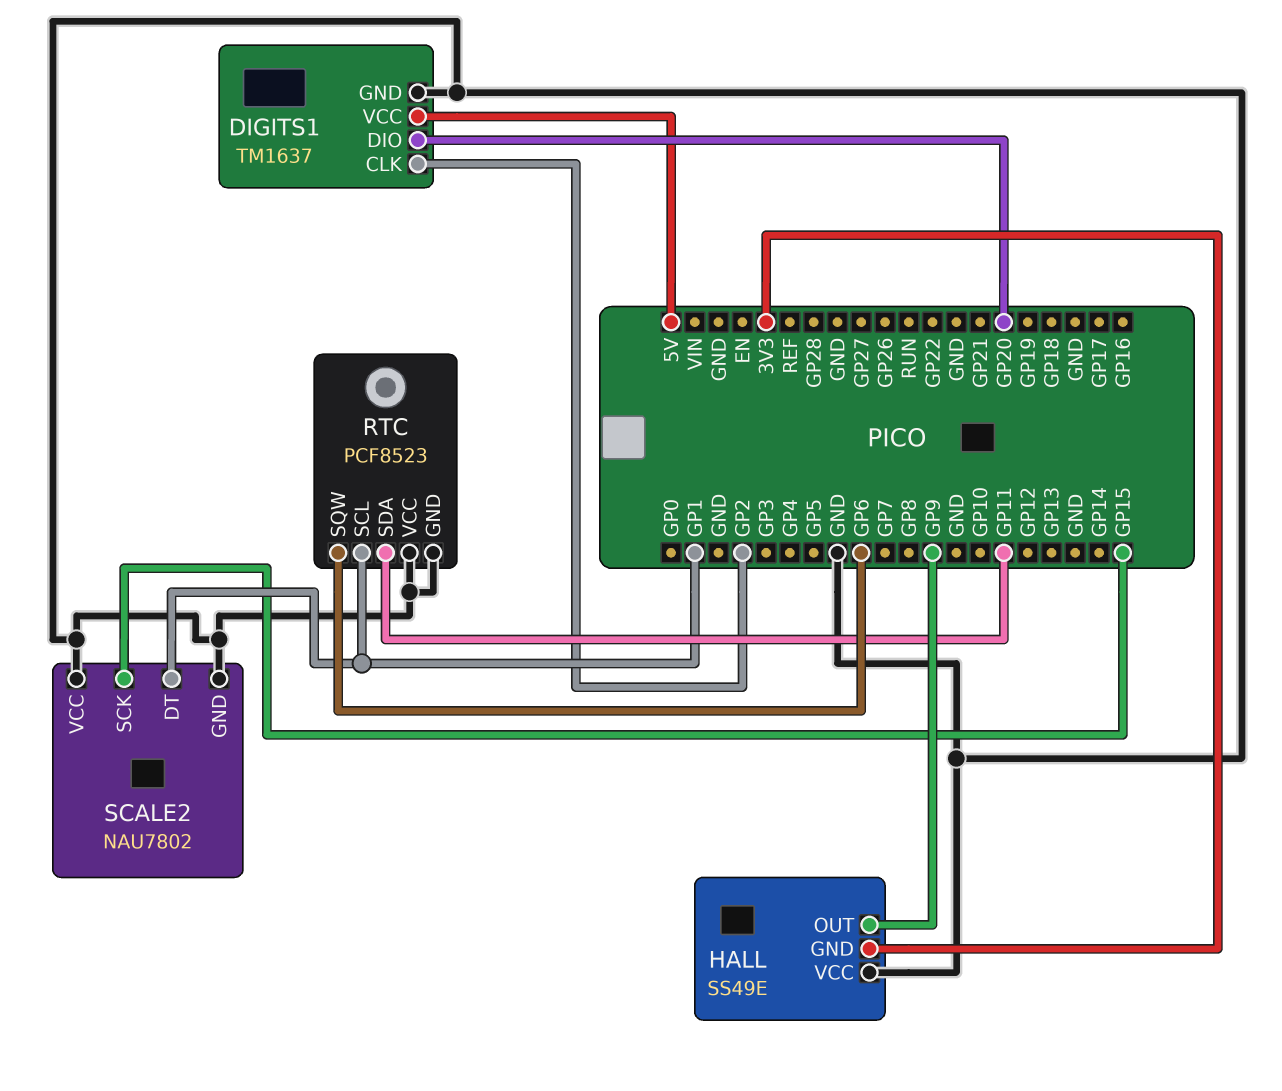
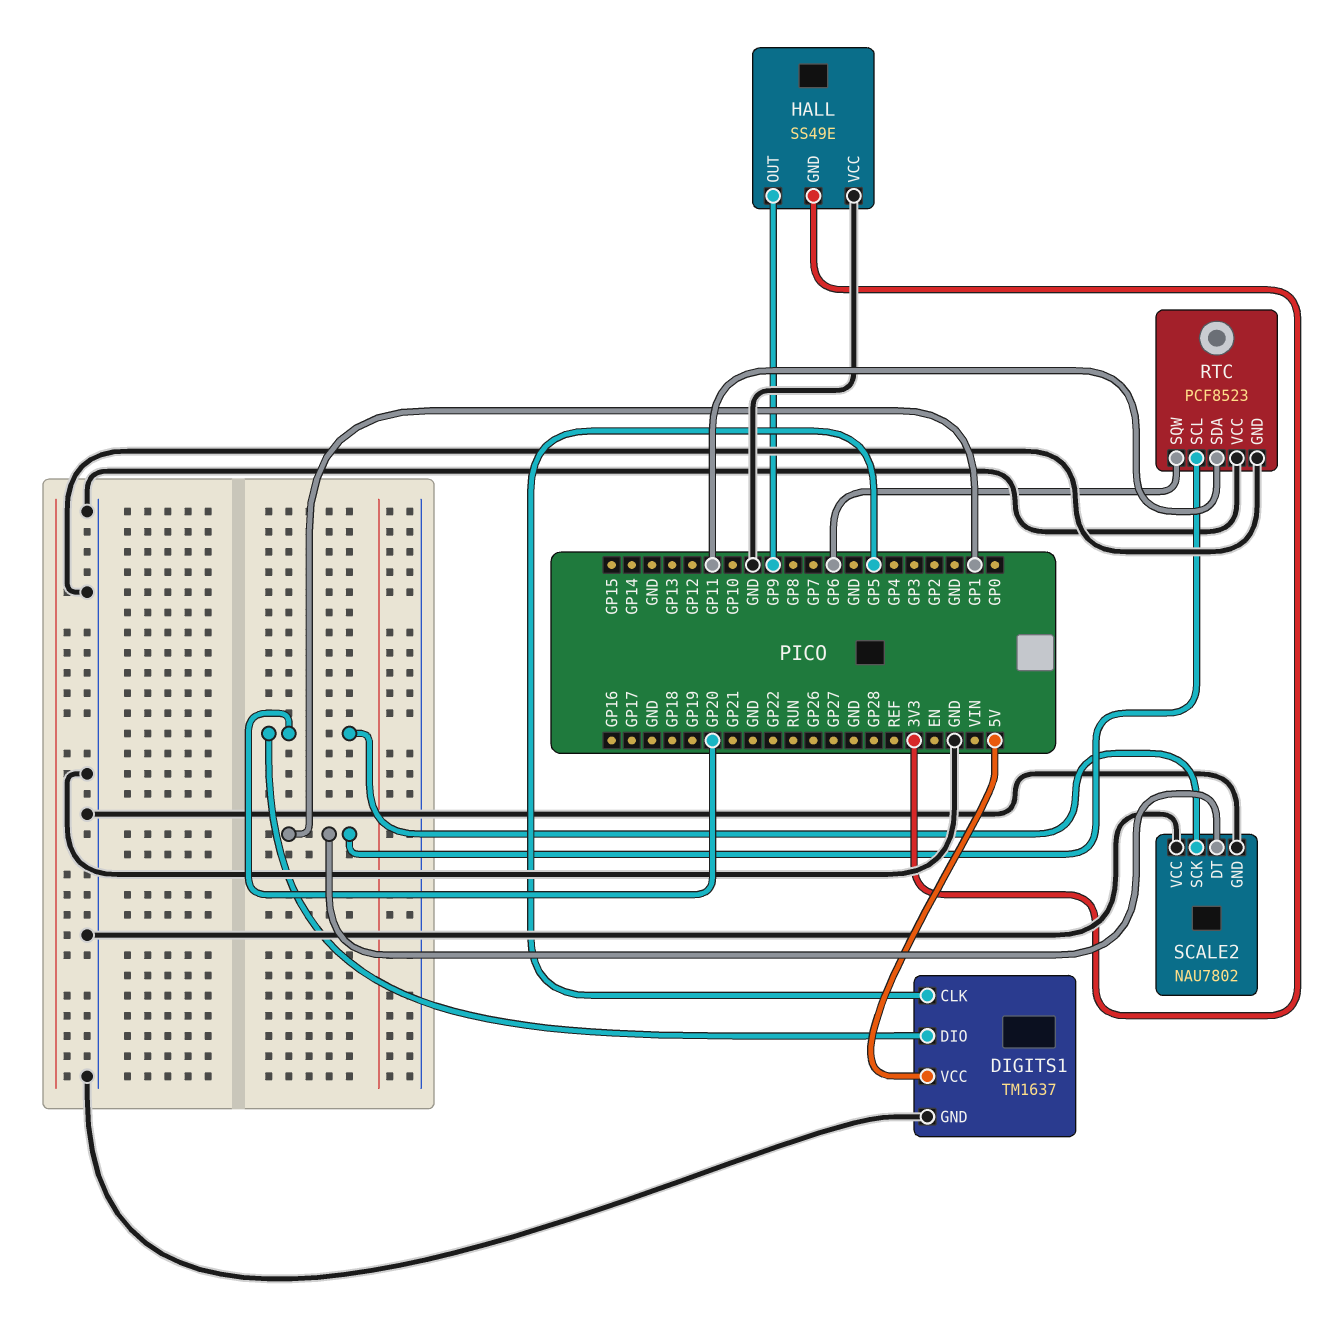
DIGITS1 pin CLK: GP2 -> GP5
SCALE2 pin SCK: GP15 -> GP20

